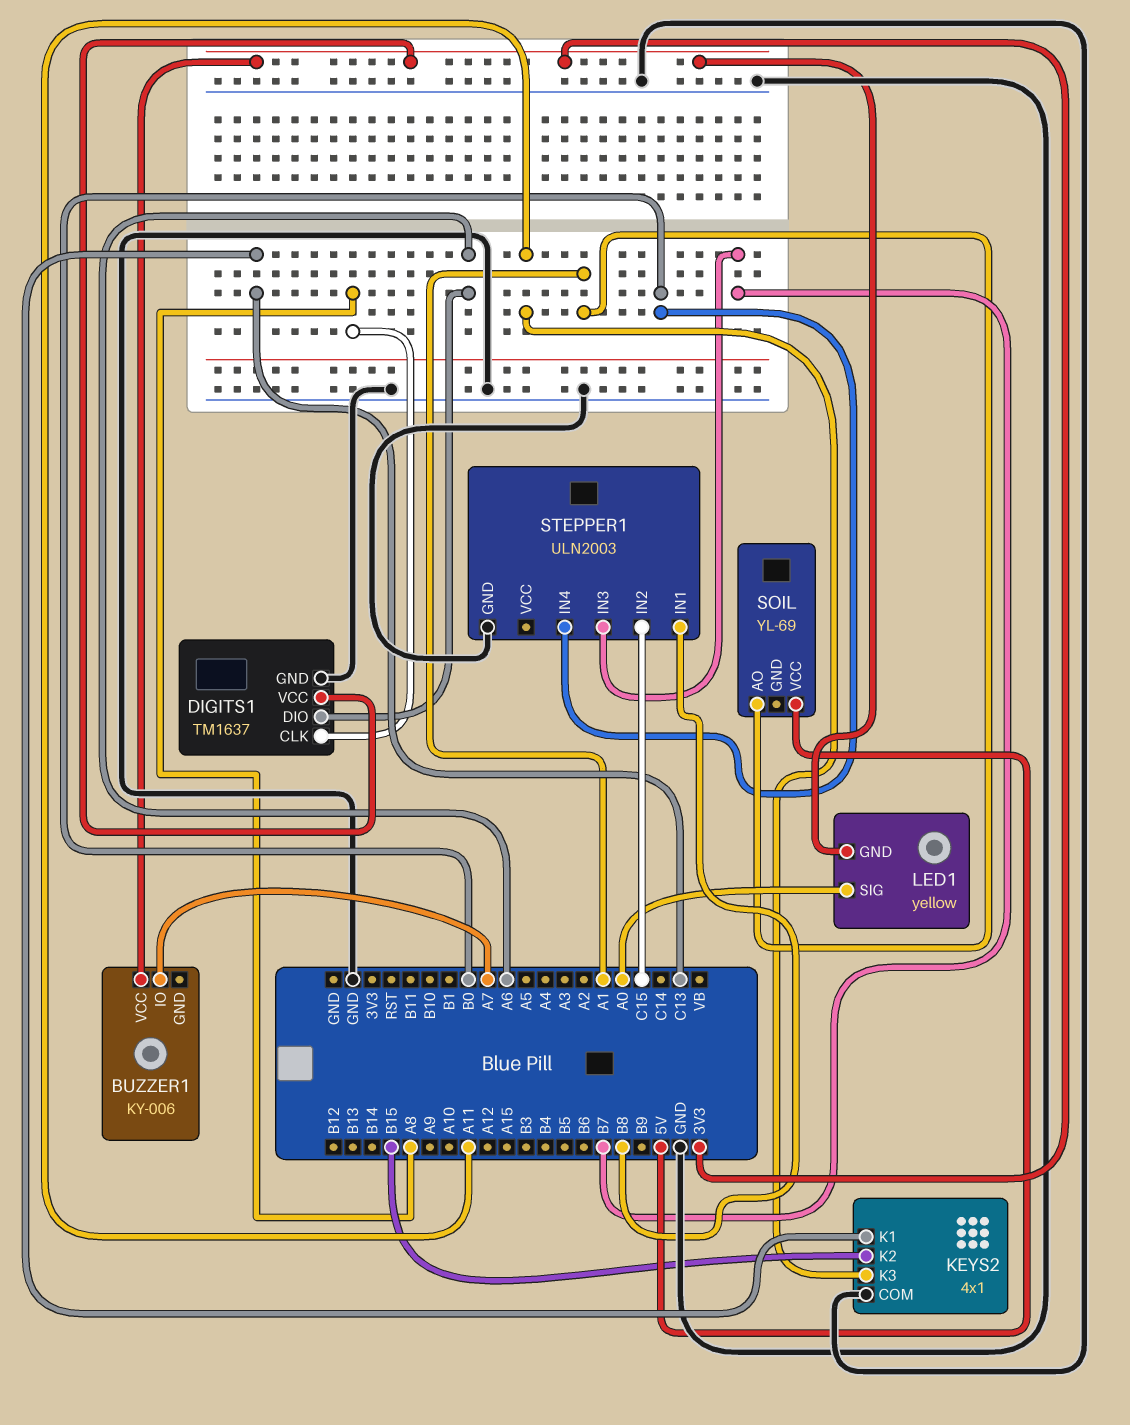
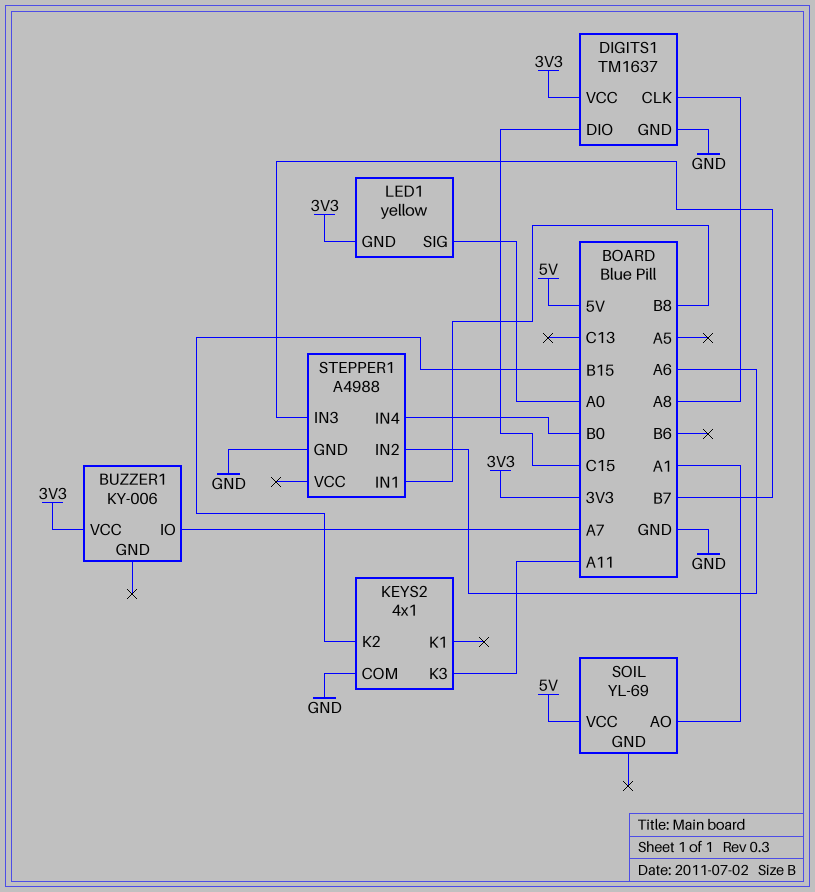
DIGITS1 pin DIO: A6 -> C15
KEYS2 pin K1: C13 -> none
STEPPER1: ULN2003 -> A4988
STEPPER1 pin IN2: C15 -> A6

